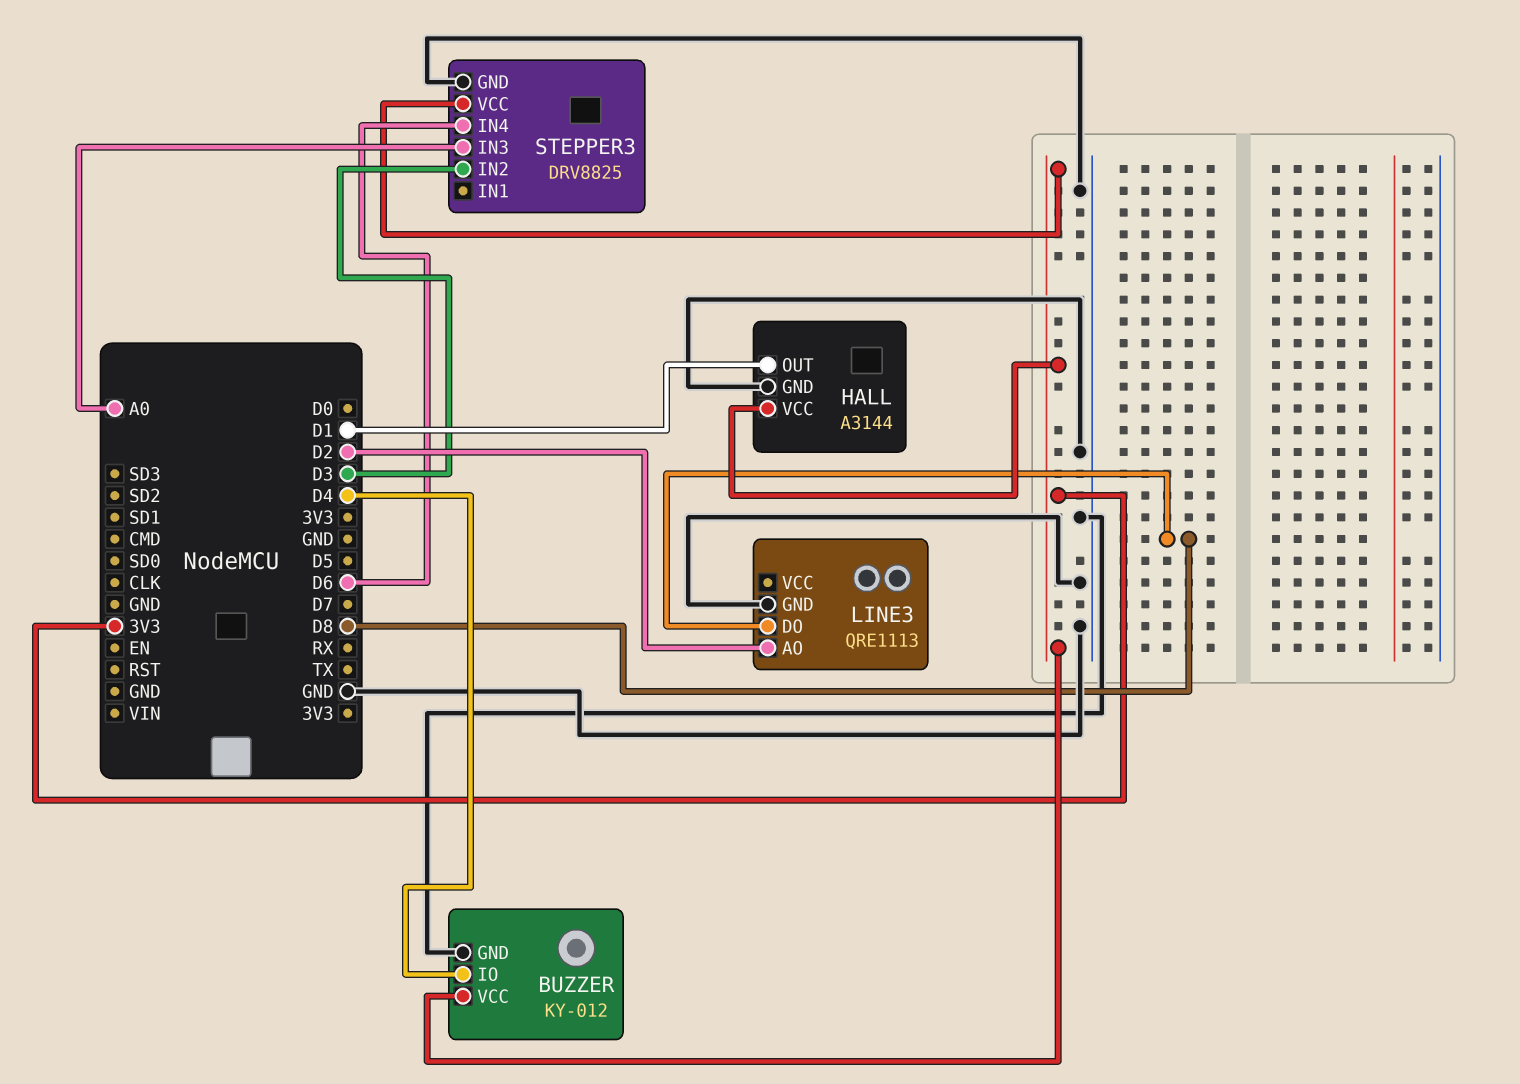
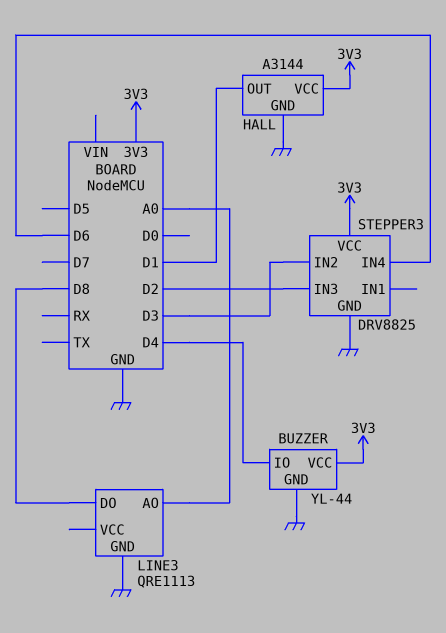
BUZZER: KY-012 -> YL-44
LINE3 pin AO: D2 -> A0
STEPPER3 pin IN3: A0 -> D2

